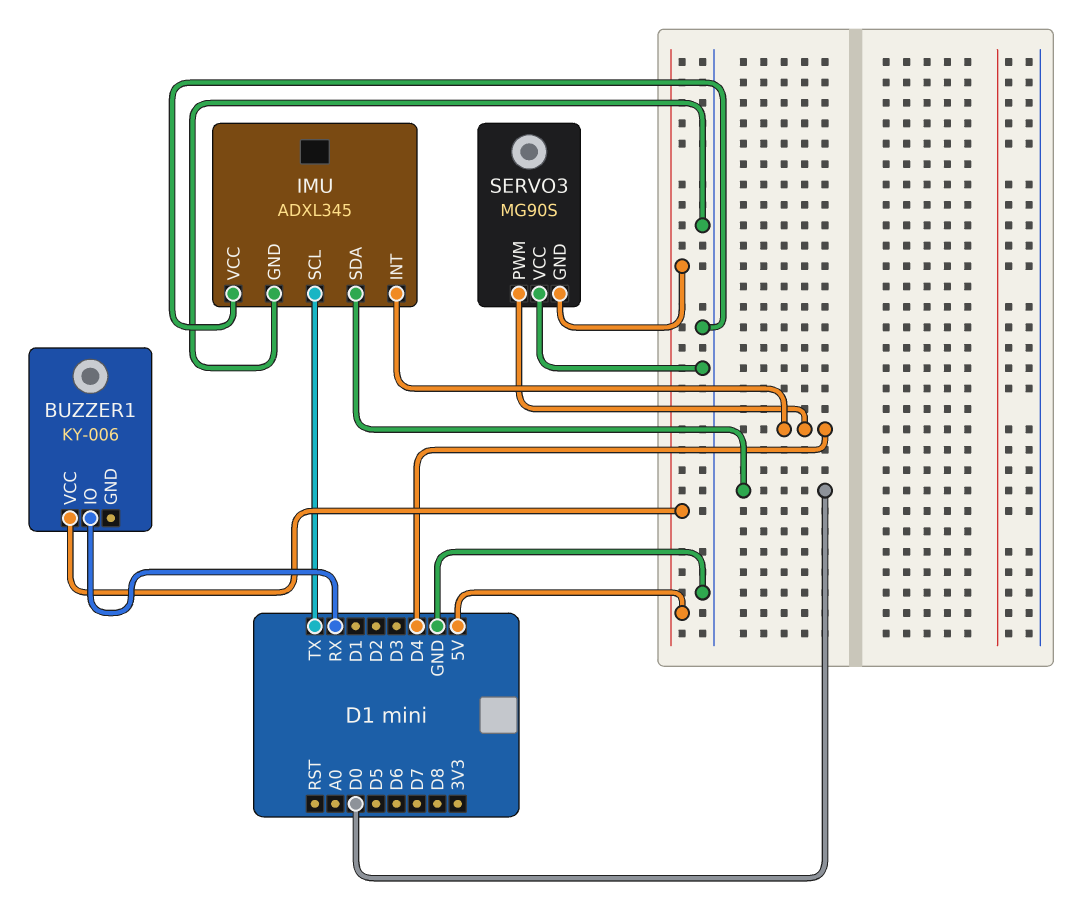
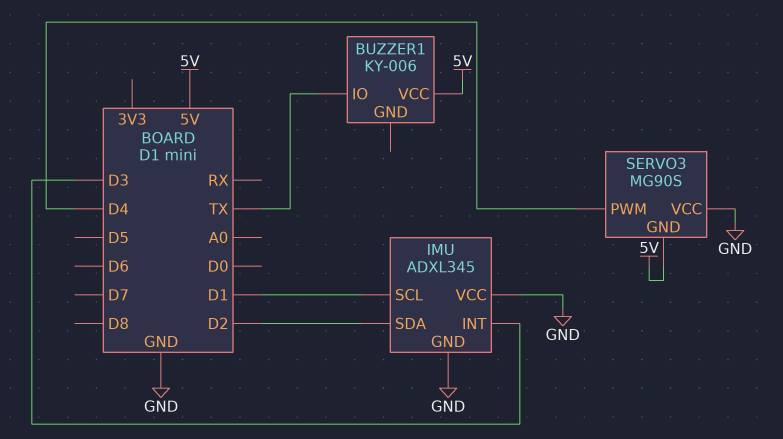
BUZZER1 pin IO: RX -> TX
IMU pin INT: D4 -> D3
IMU pin SCL: TX -> D1
IMU pin SDA: D0 -> D2

